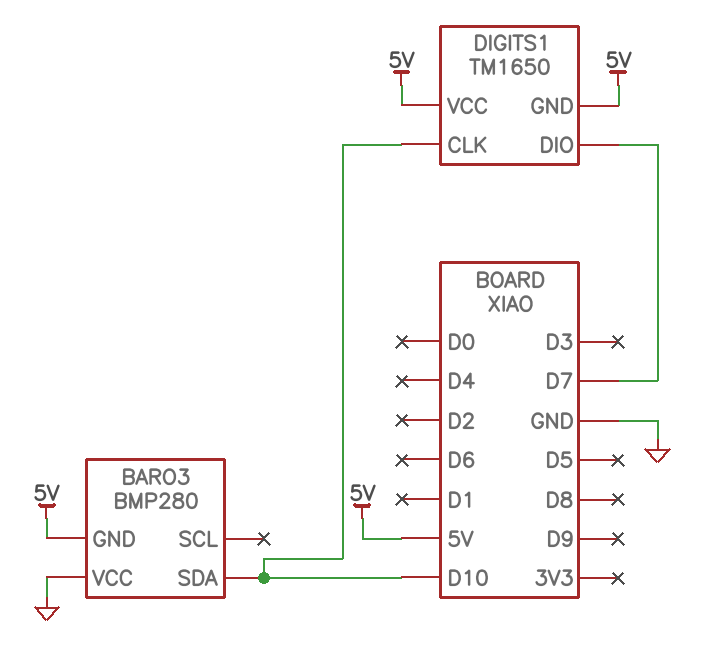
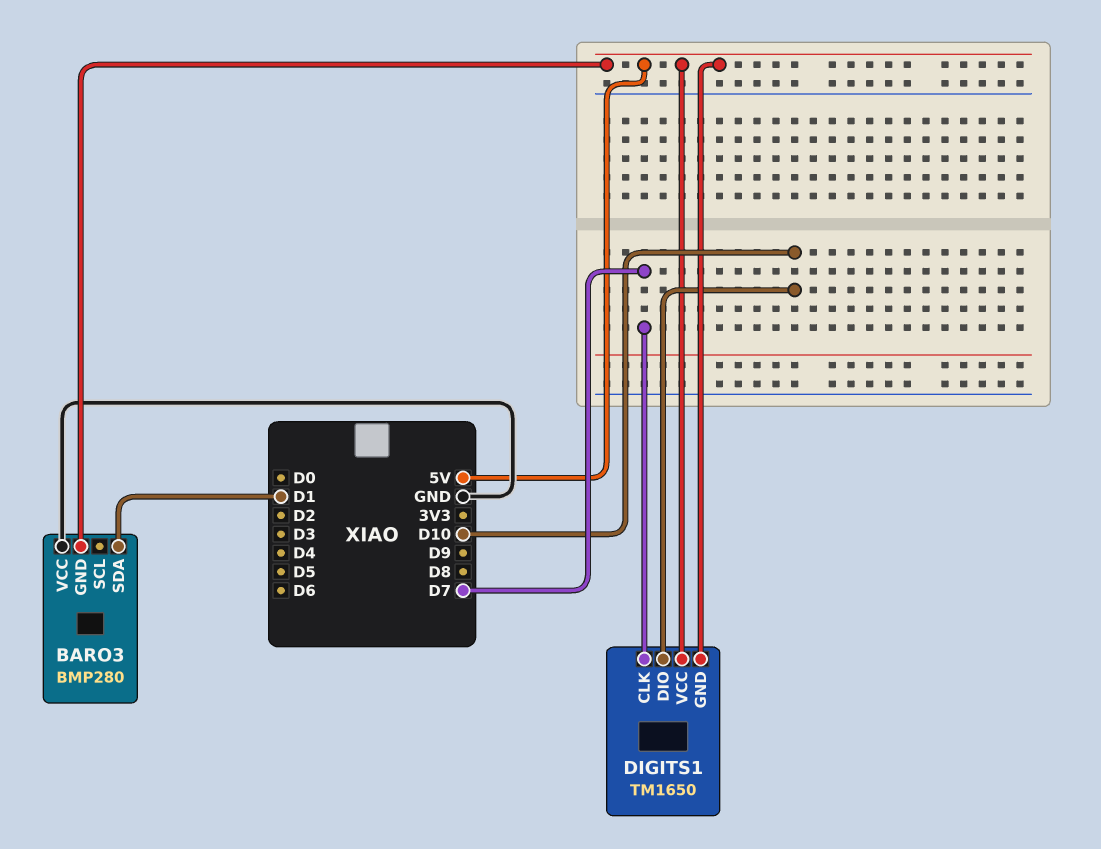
BARO3 pin SDA: D10 -> D1
DIGITS1 pin CLK: D10 -> D7
DIGITS1 pin DIO: D7 -> D10

